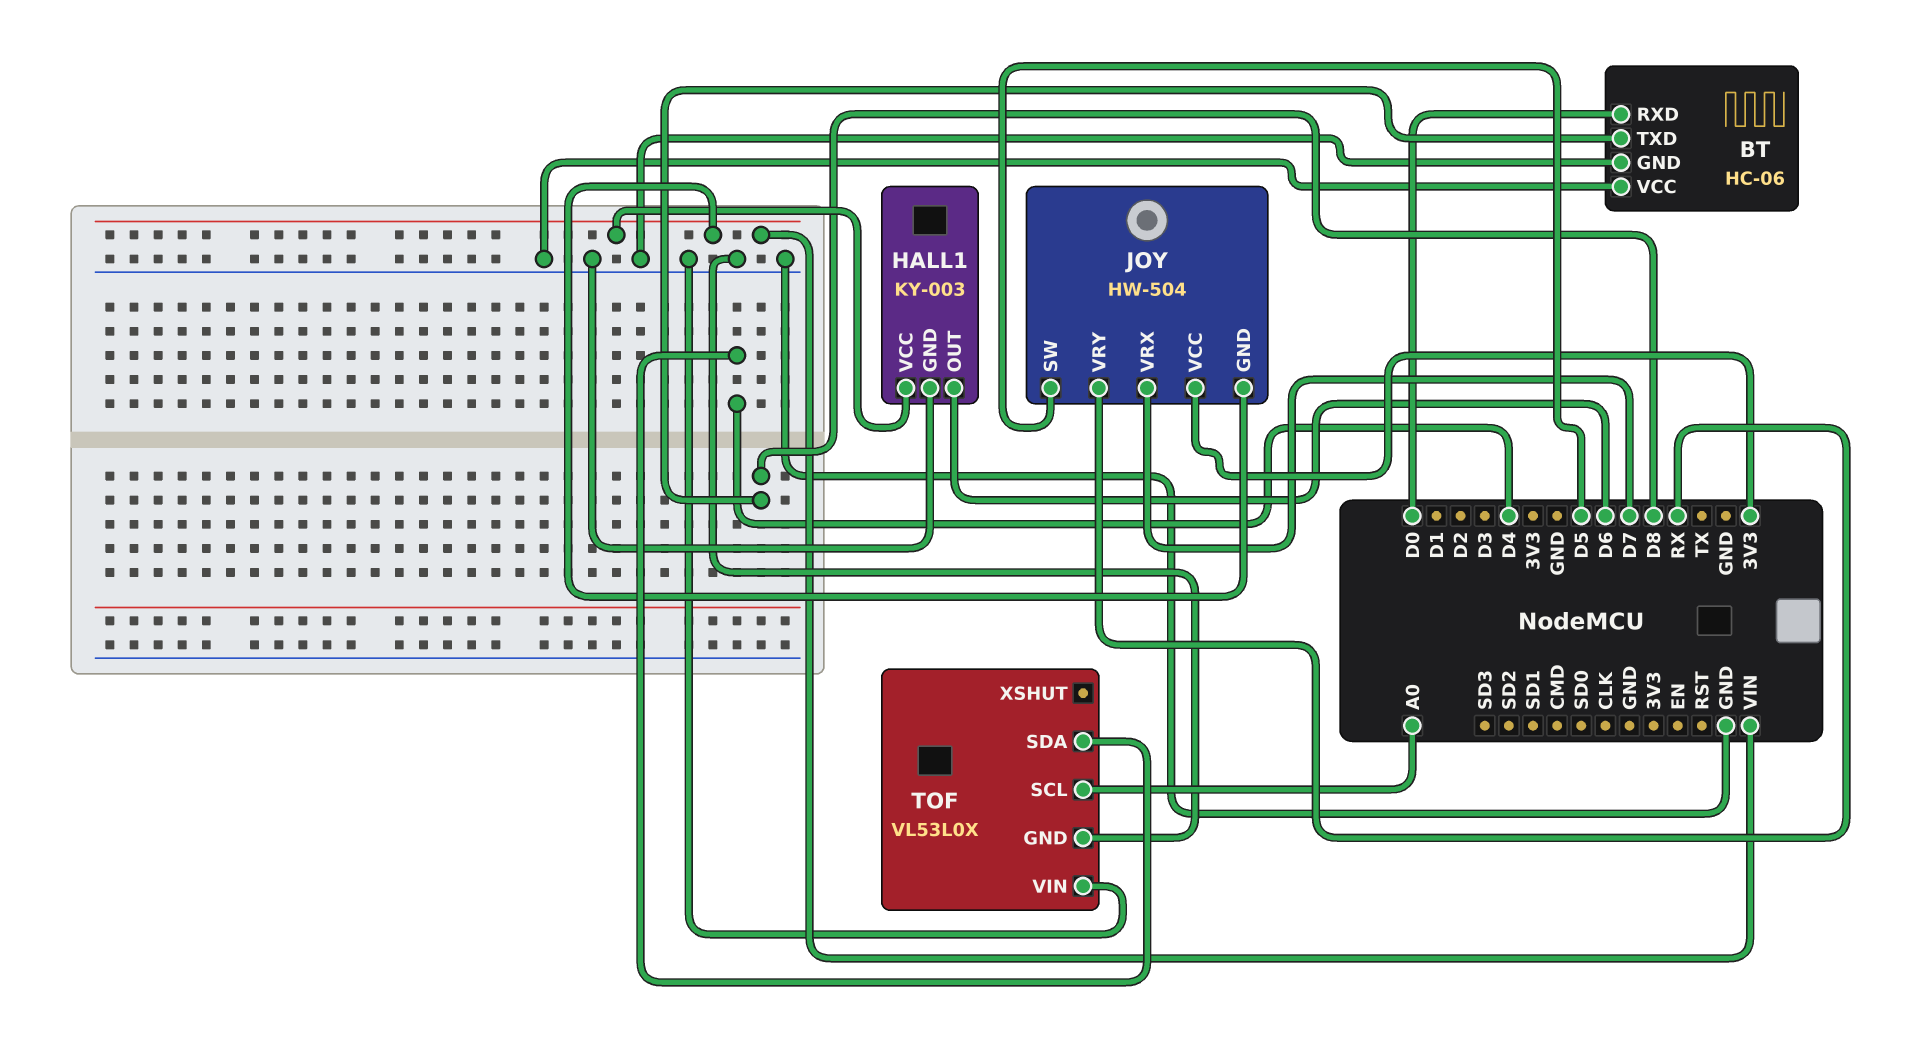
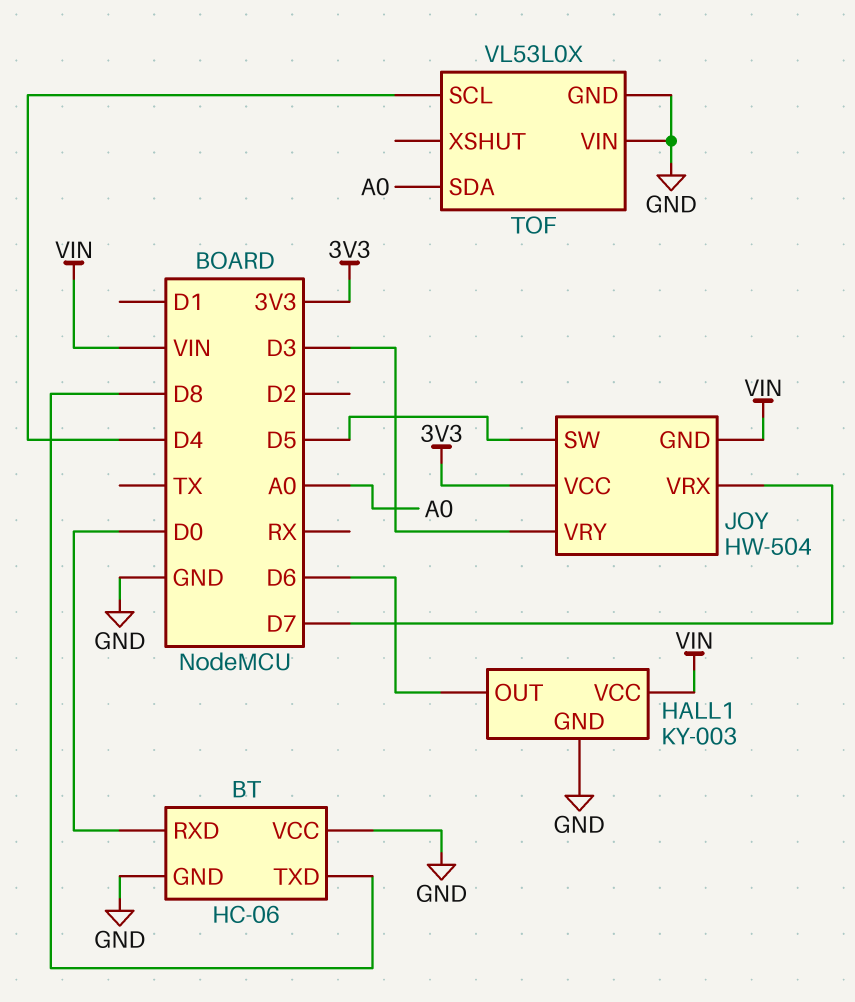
JOY pin VRY: RX -> D3
TOF pin SCL: A0 -> D4
TOF pin SDA: D4 -> A0

